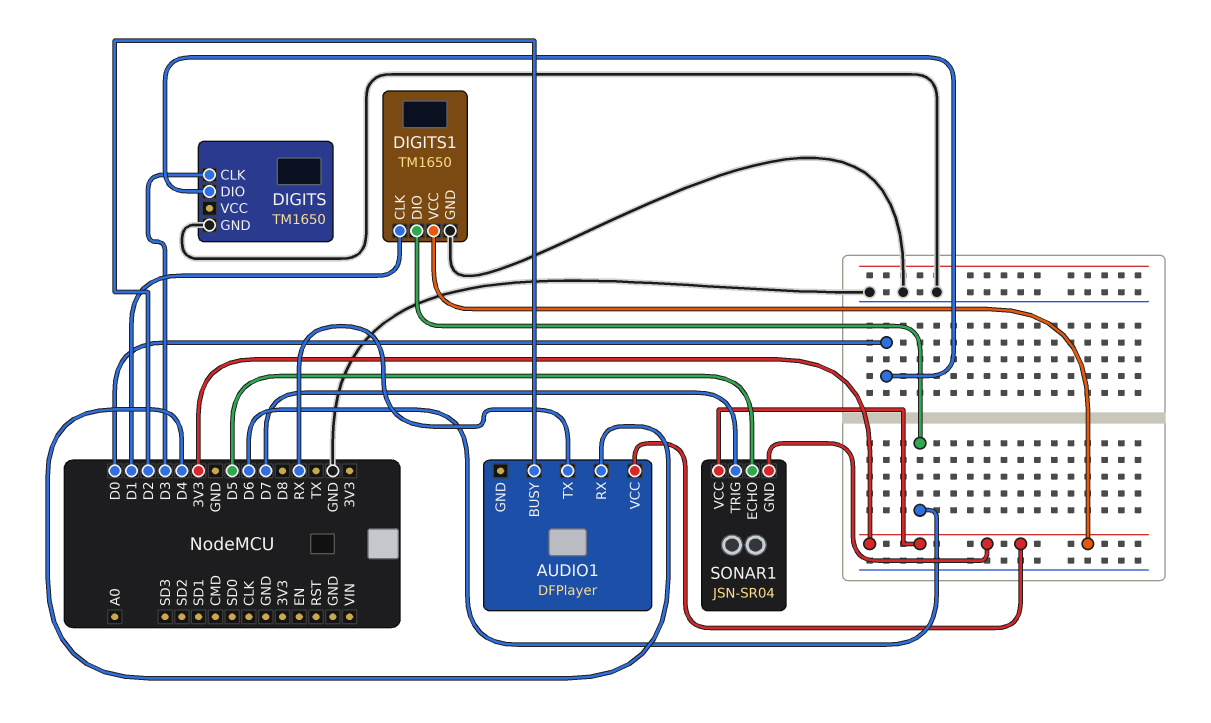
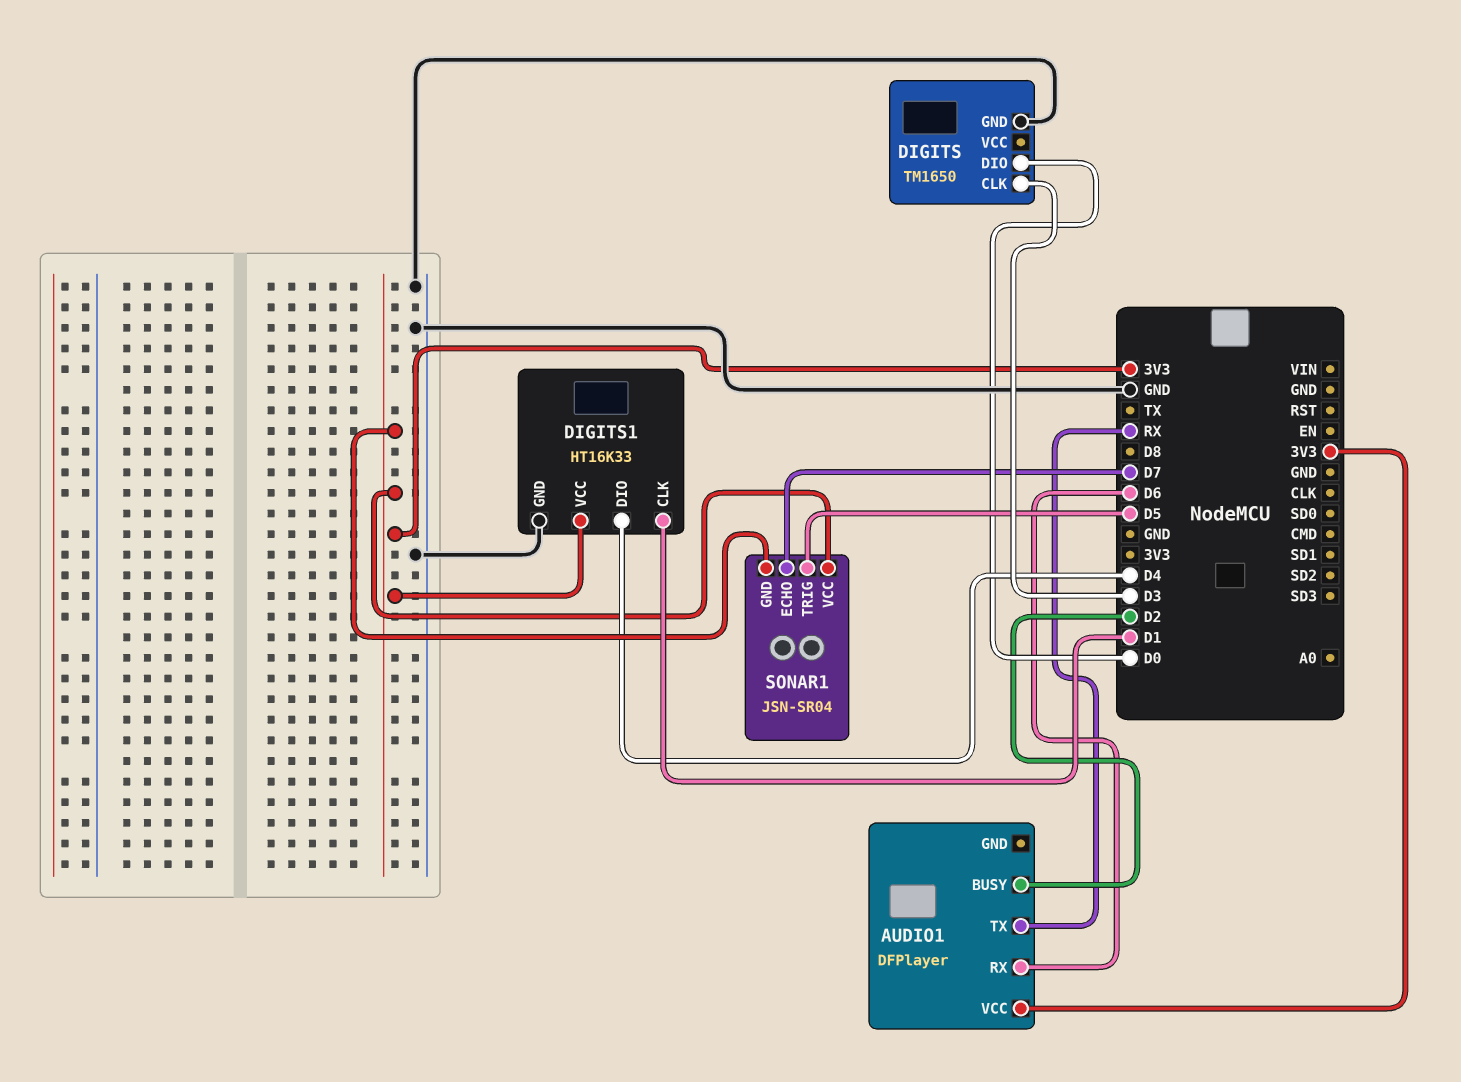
AUDIO1 pin RX: D4 -> D6
DIGITS1: TM1650 -> HT16K33
DIGITS1 pin DIO: D6 -> D4
SONAR1 pin ECHO: D5 -> D7
SONAR1 pin TRIG: D7 -> D5

